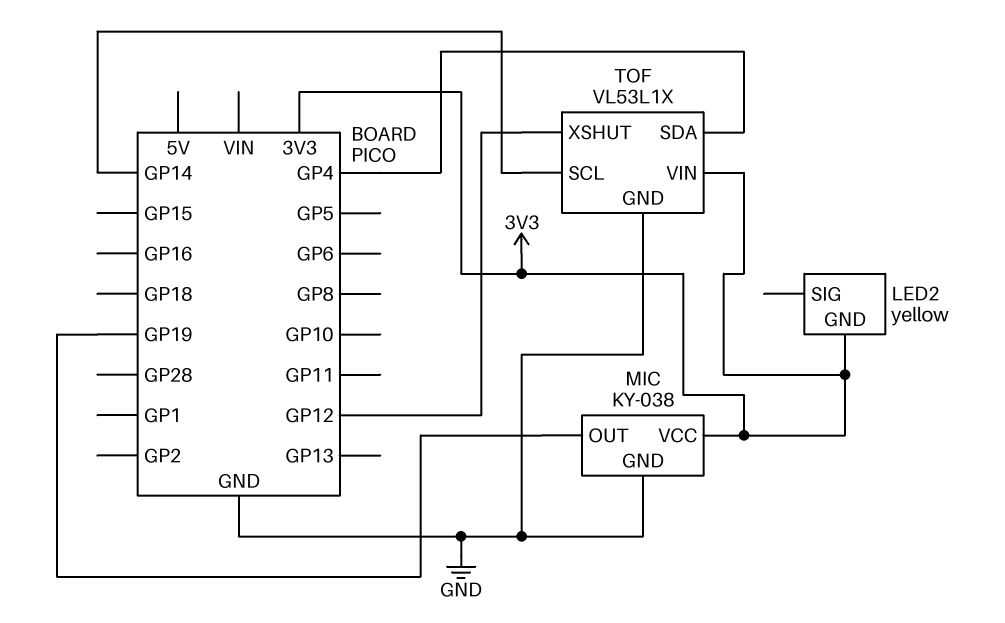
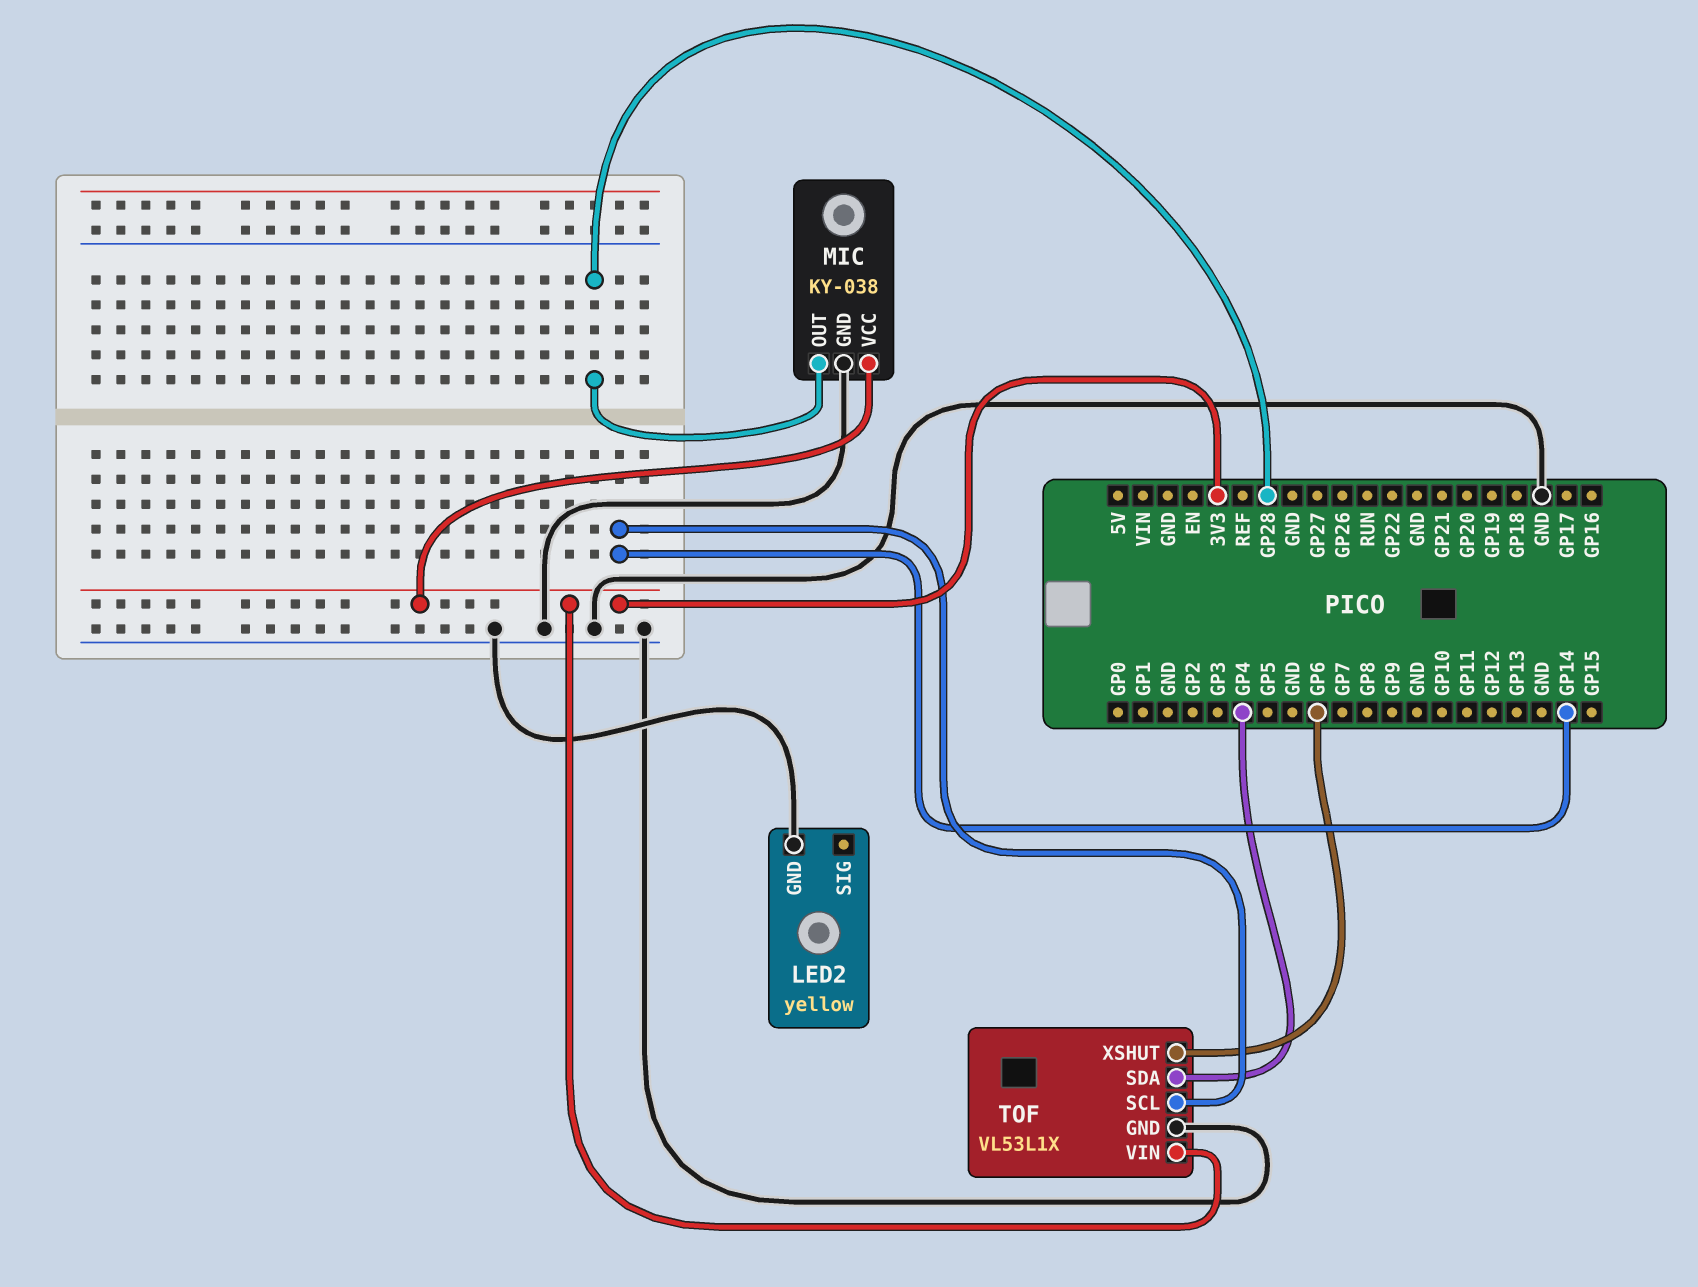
LED2 pin GND: 3V3 -> GND
MIC pin OUT: GP19 -> GP28
TOF pin XSHUT: GP12 -> GP6

